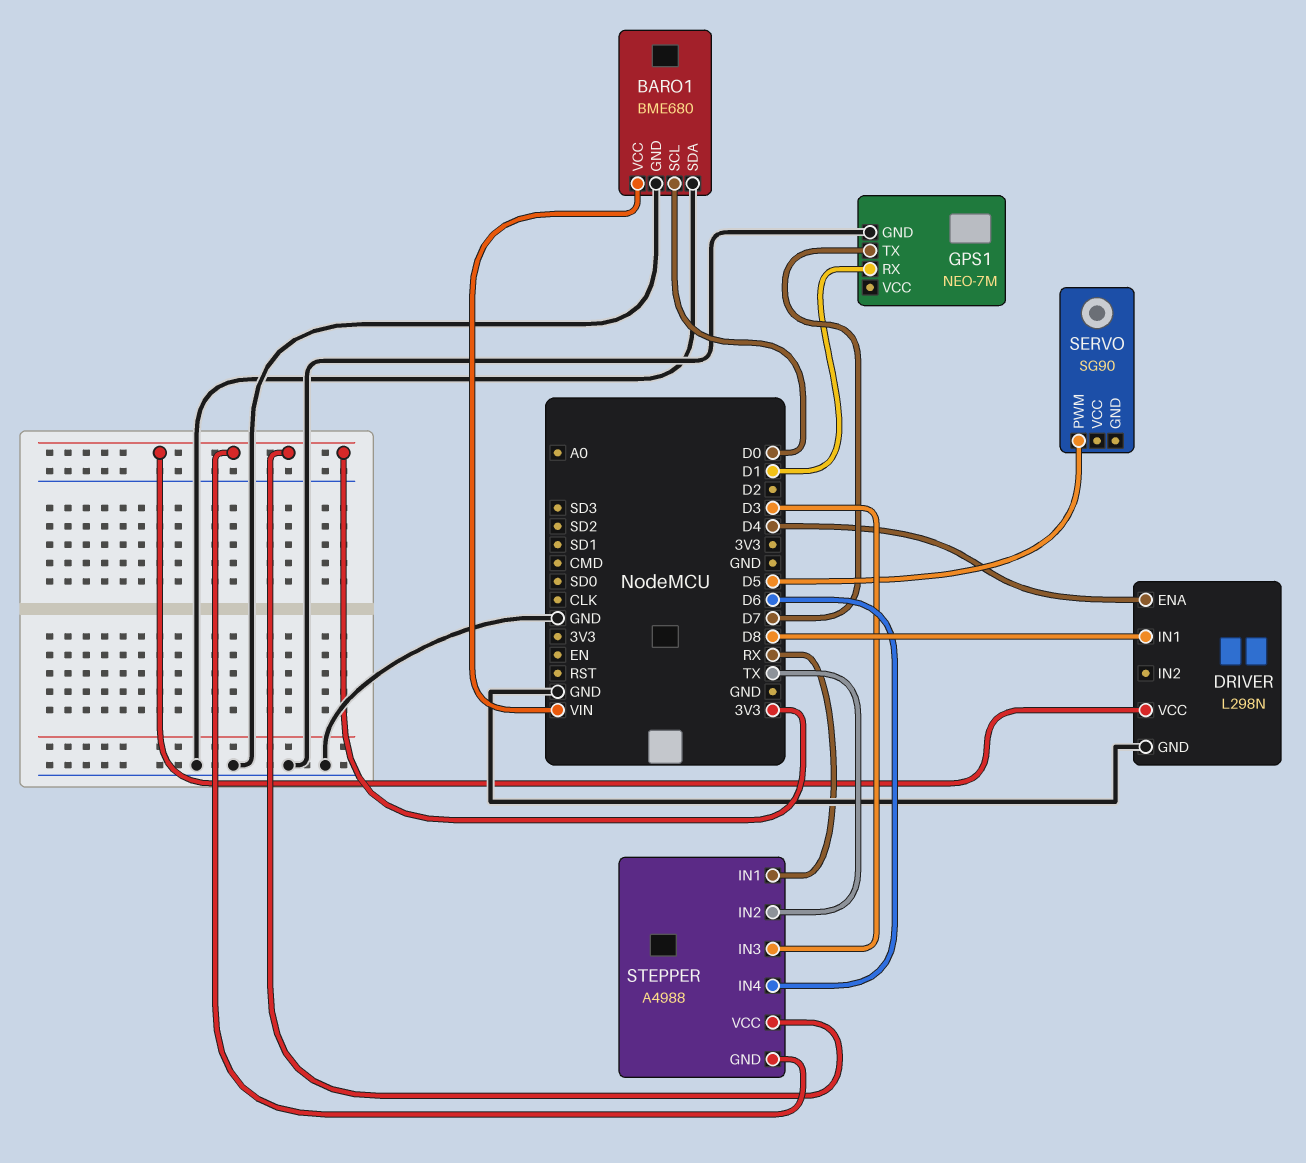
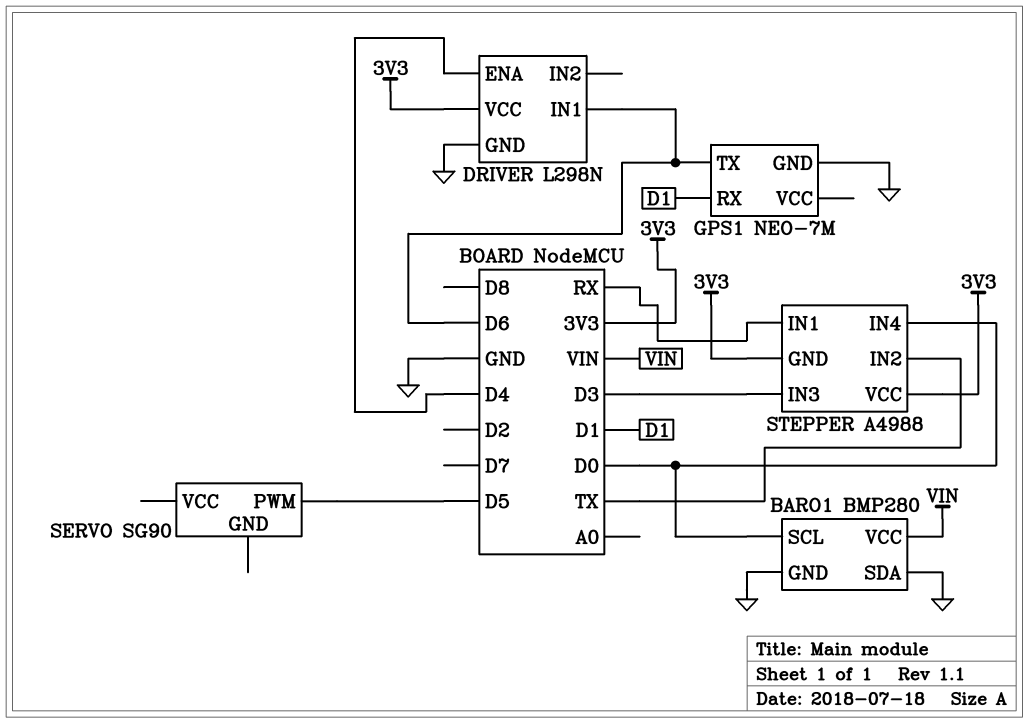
BARO1: BME680 -> BMP280
DRIVER pin IN1: D8 -> D6
GPS1 pin TX: D7 -> D6
STEPPER pin IN4: D6 -> D0

